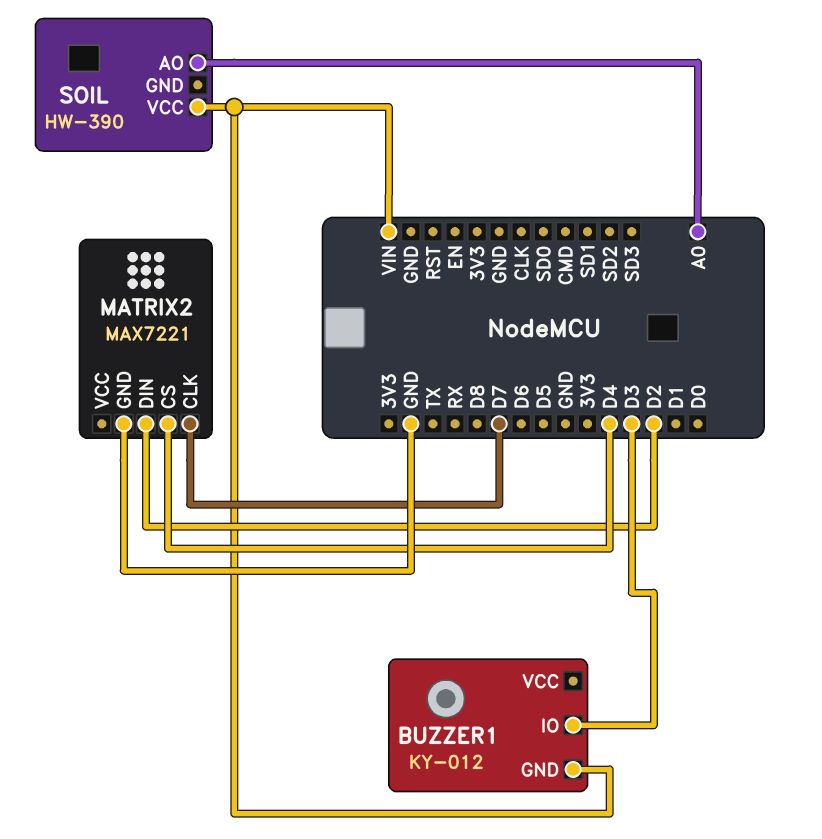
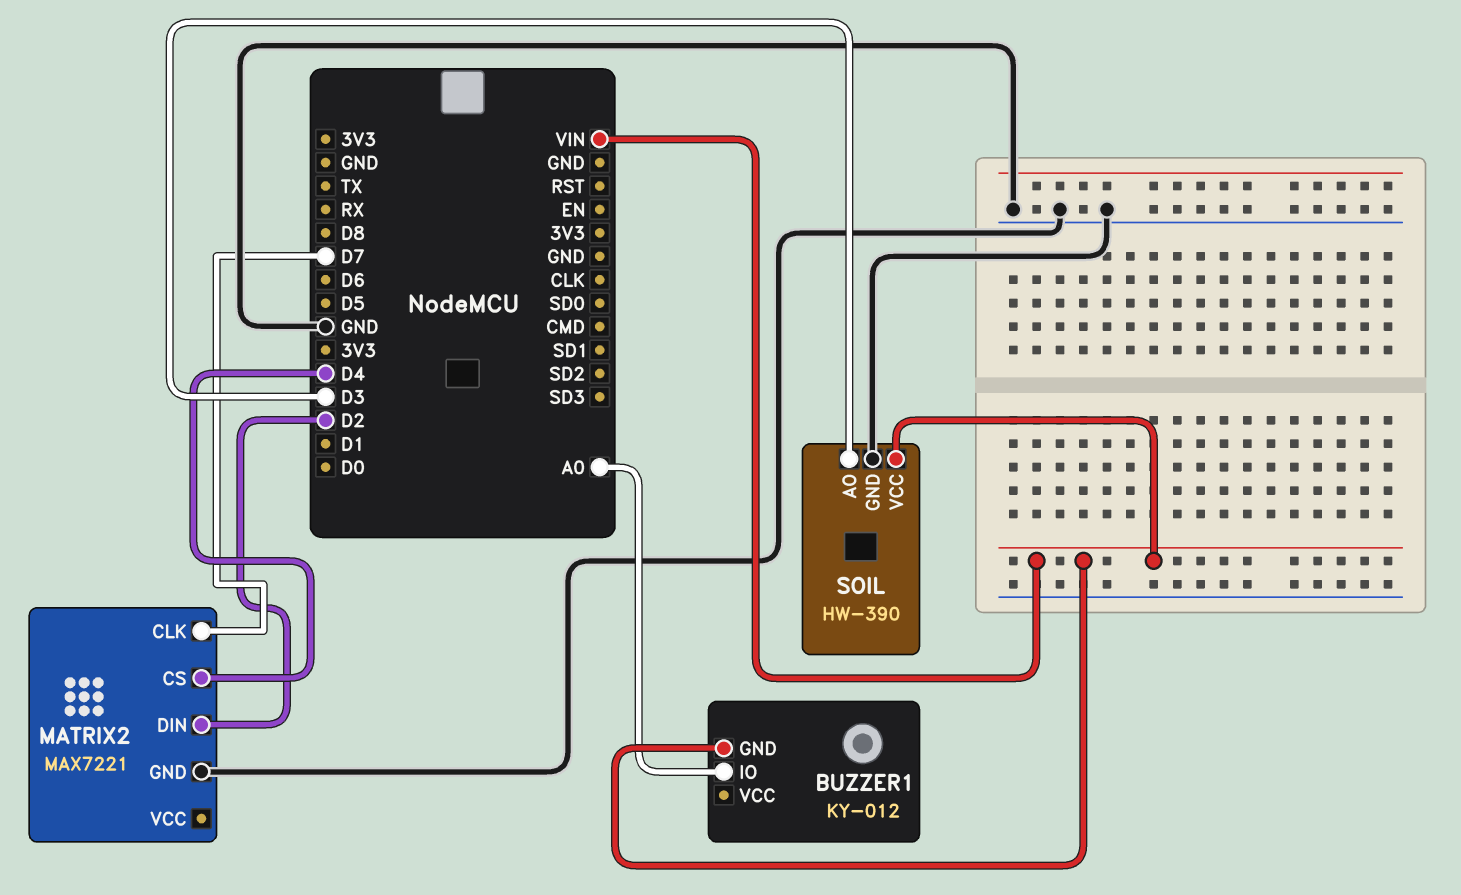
BUZZER1 pin IO: D3 -> A0
SOIL pin AO: A0 -> D3
SOIL pin GND: none -> GND

